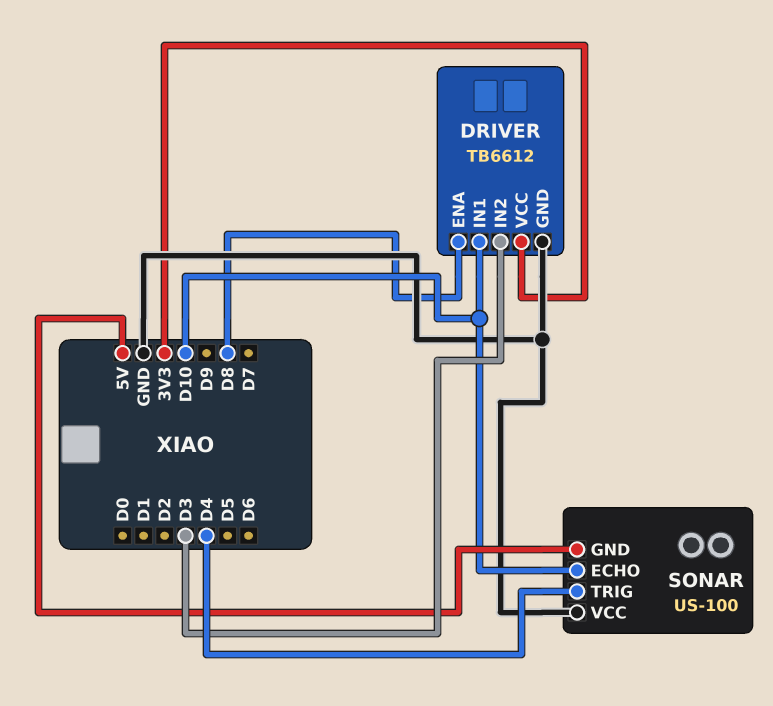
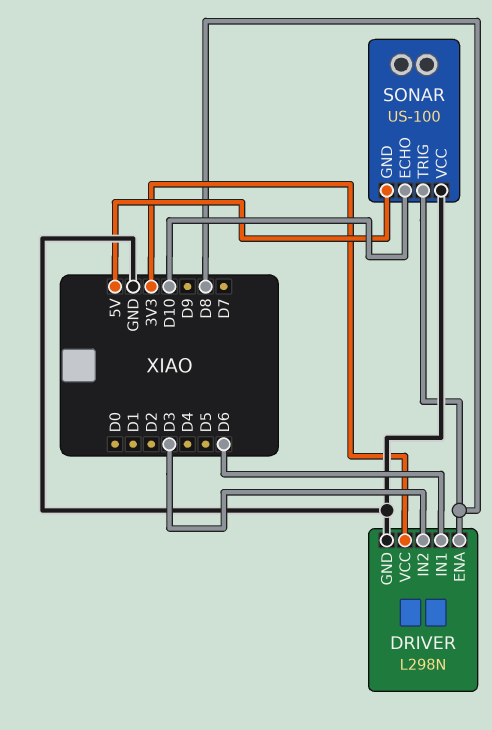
DRIVER: TB6612 -> L298N
DRIVER pin IN1: D10 -> D6
SONAR pin TRIG: D4 -> D8

